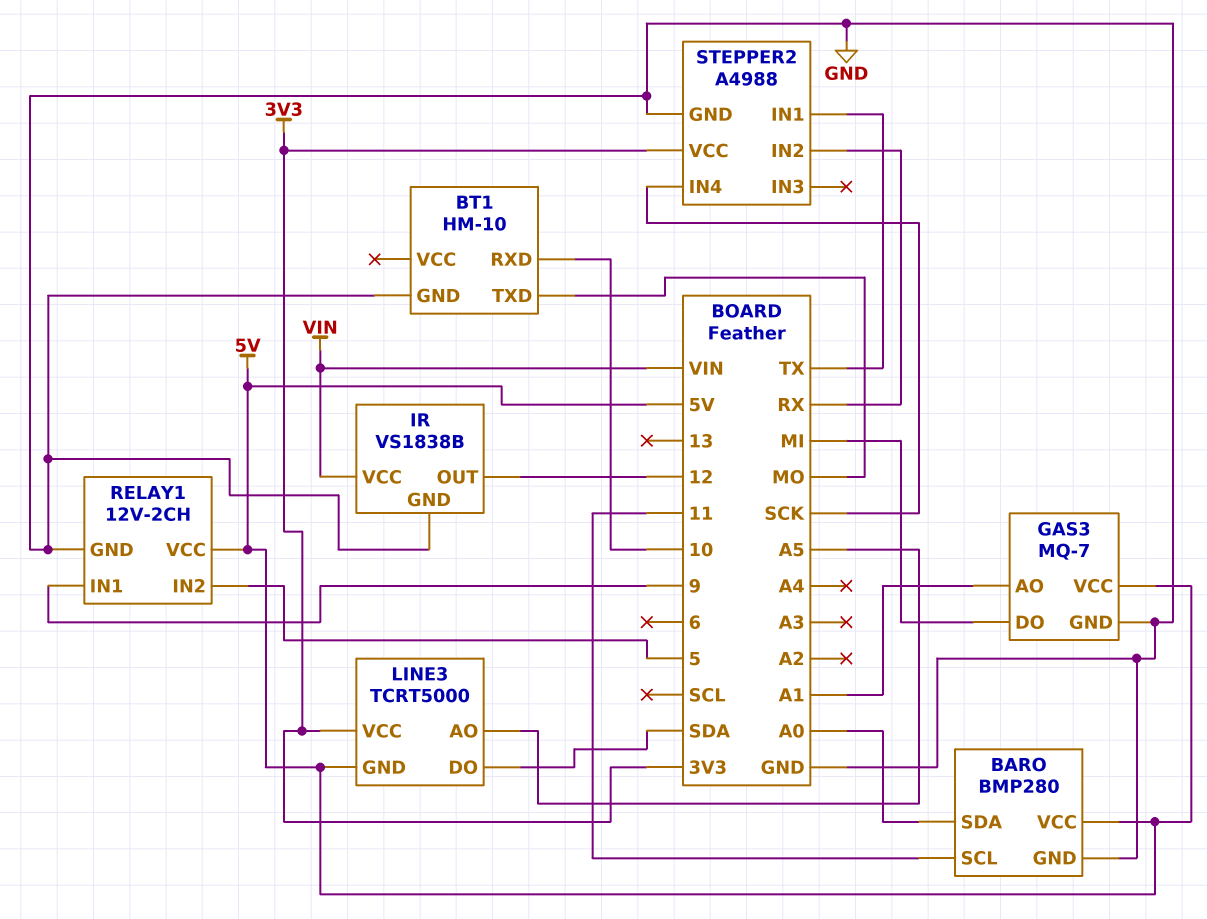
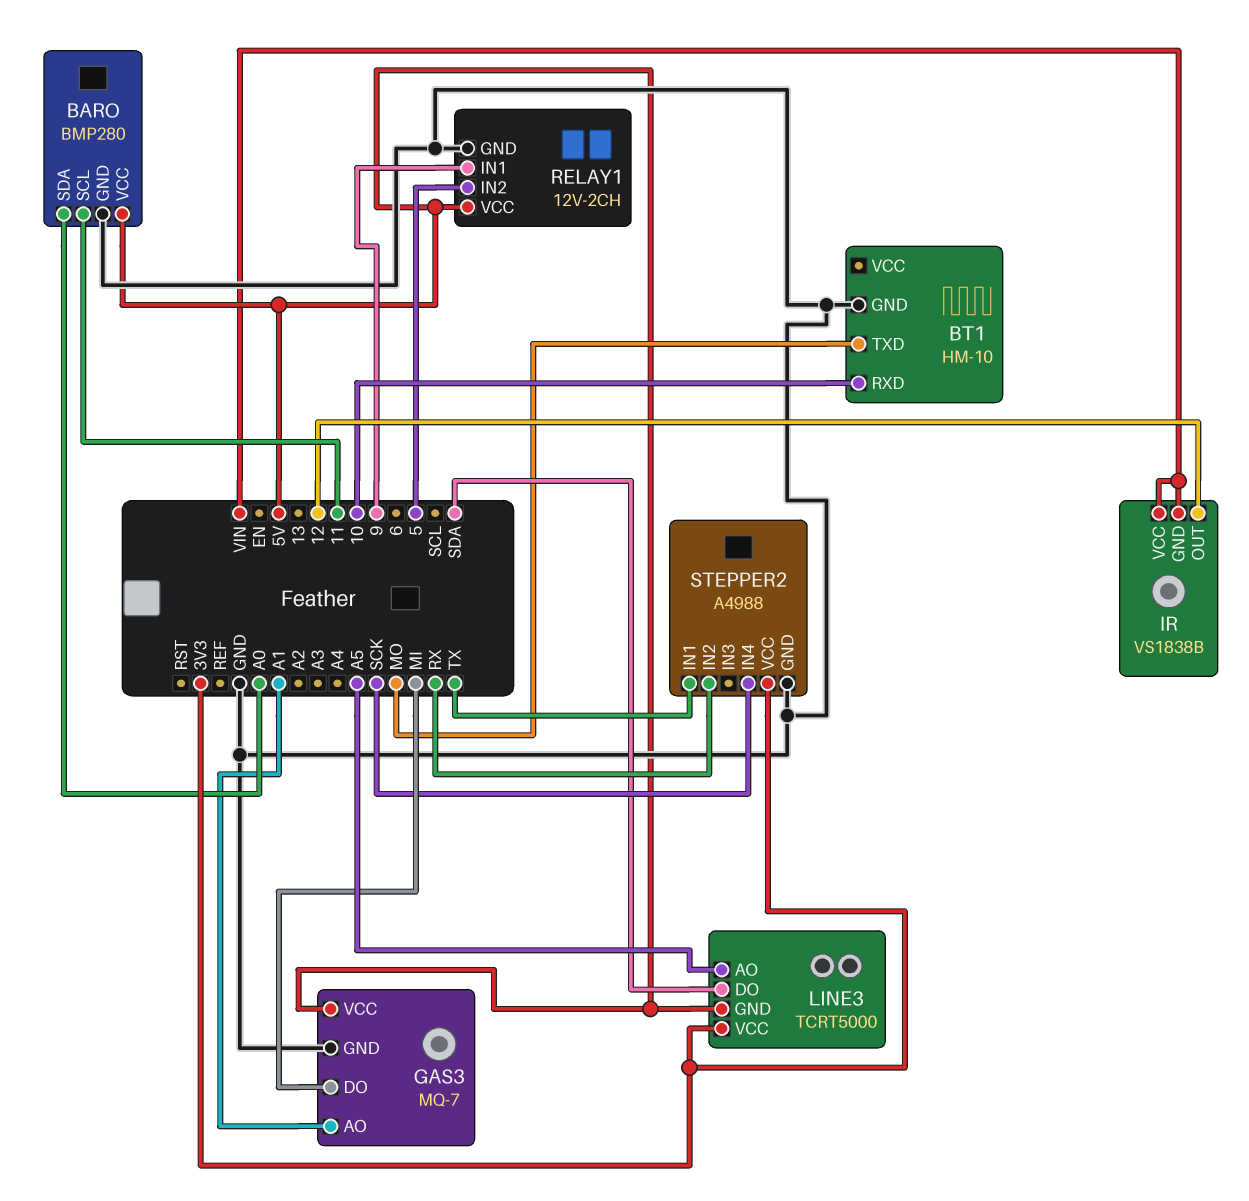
IR pin GND: GND -> VIN

